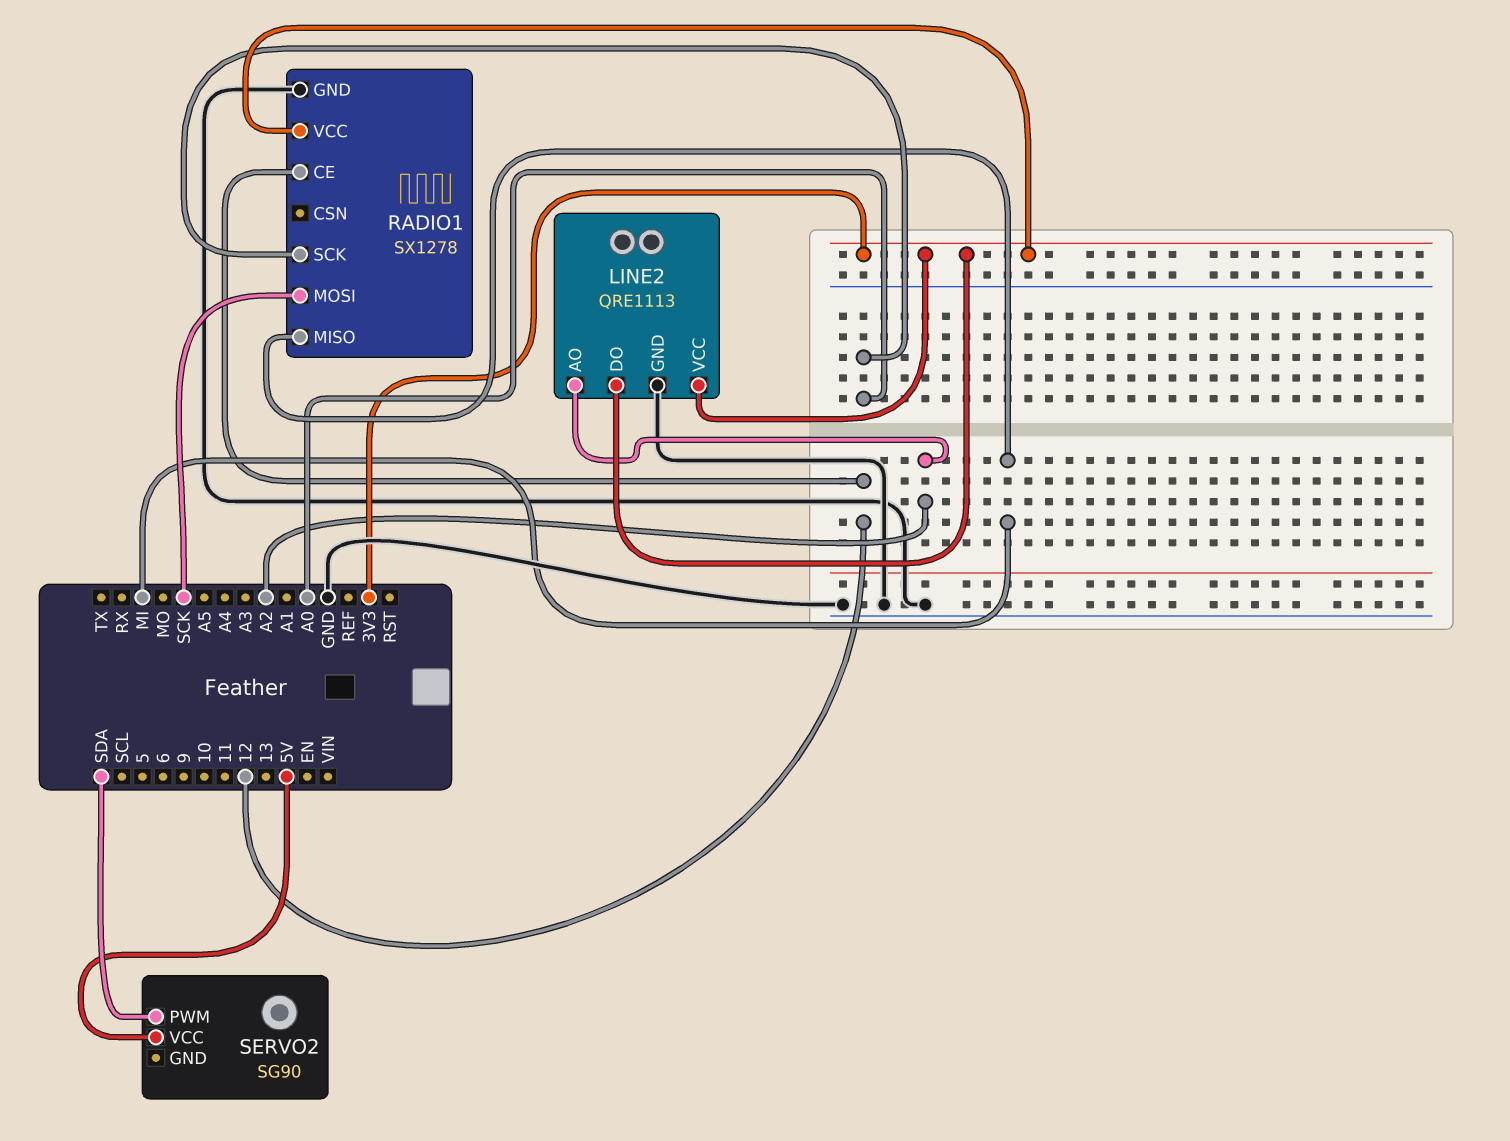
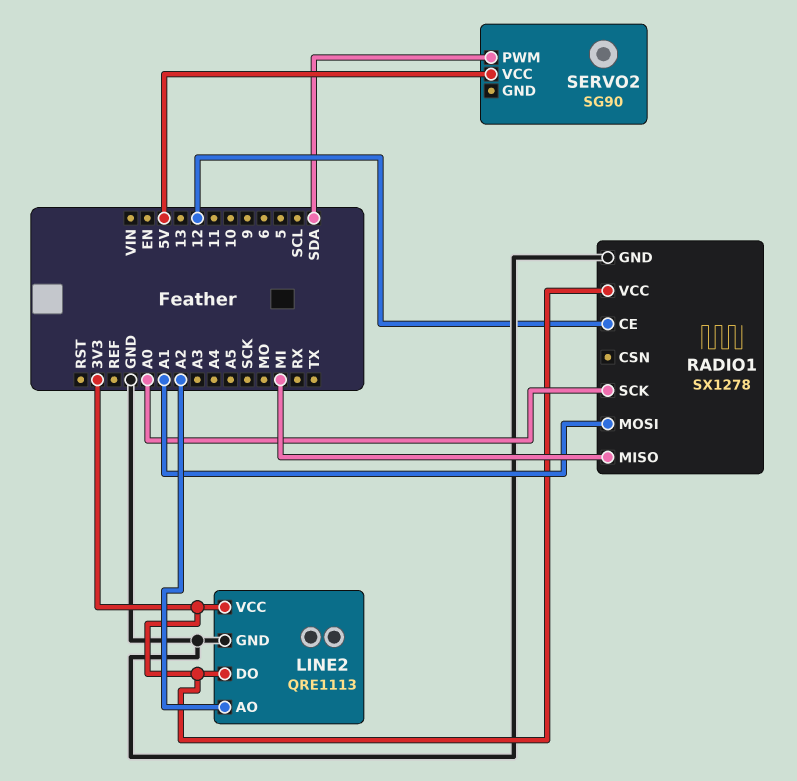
RADIO1 pin MOSI: SCK -> A1

